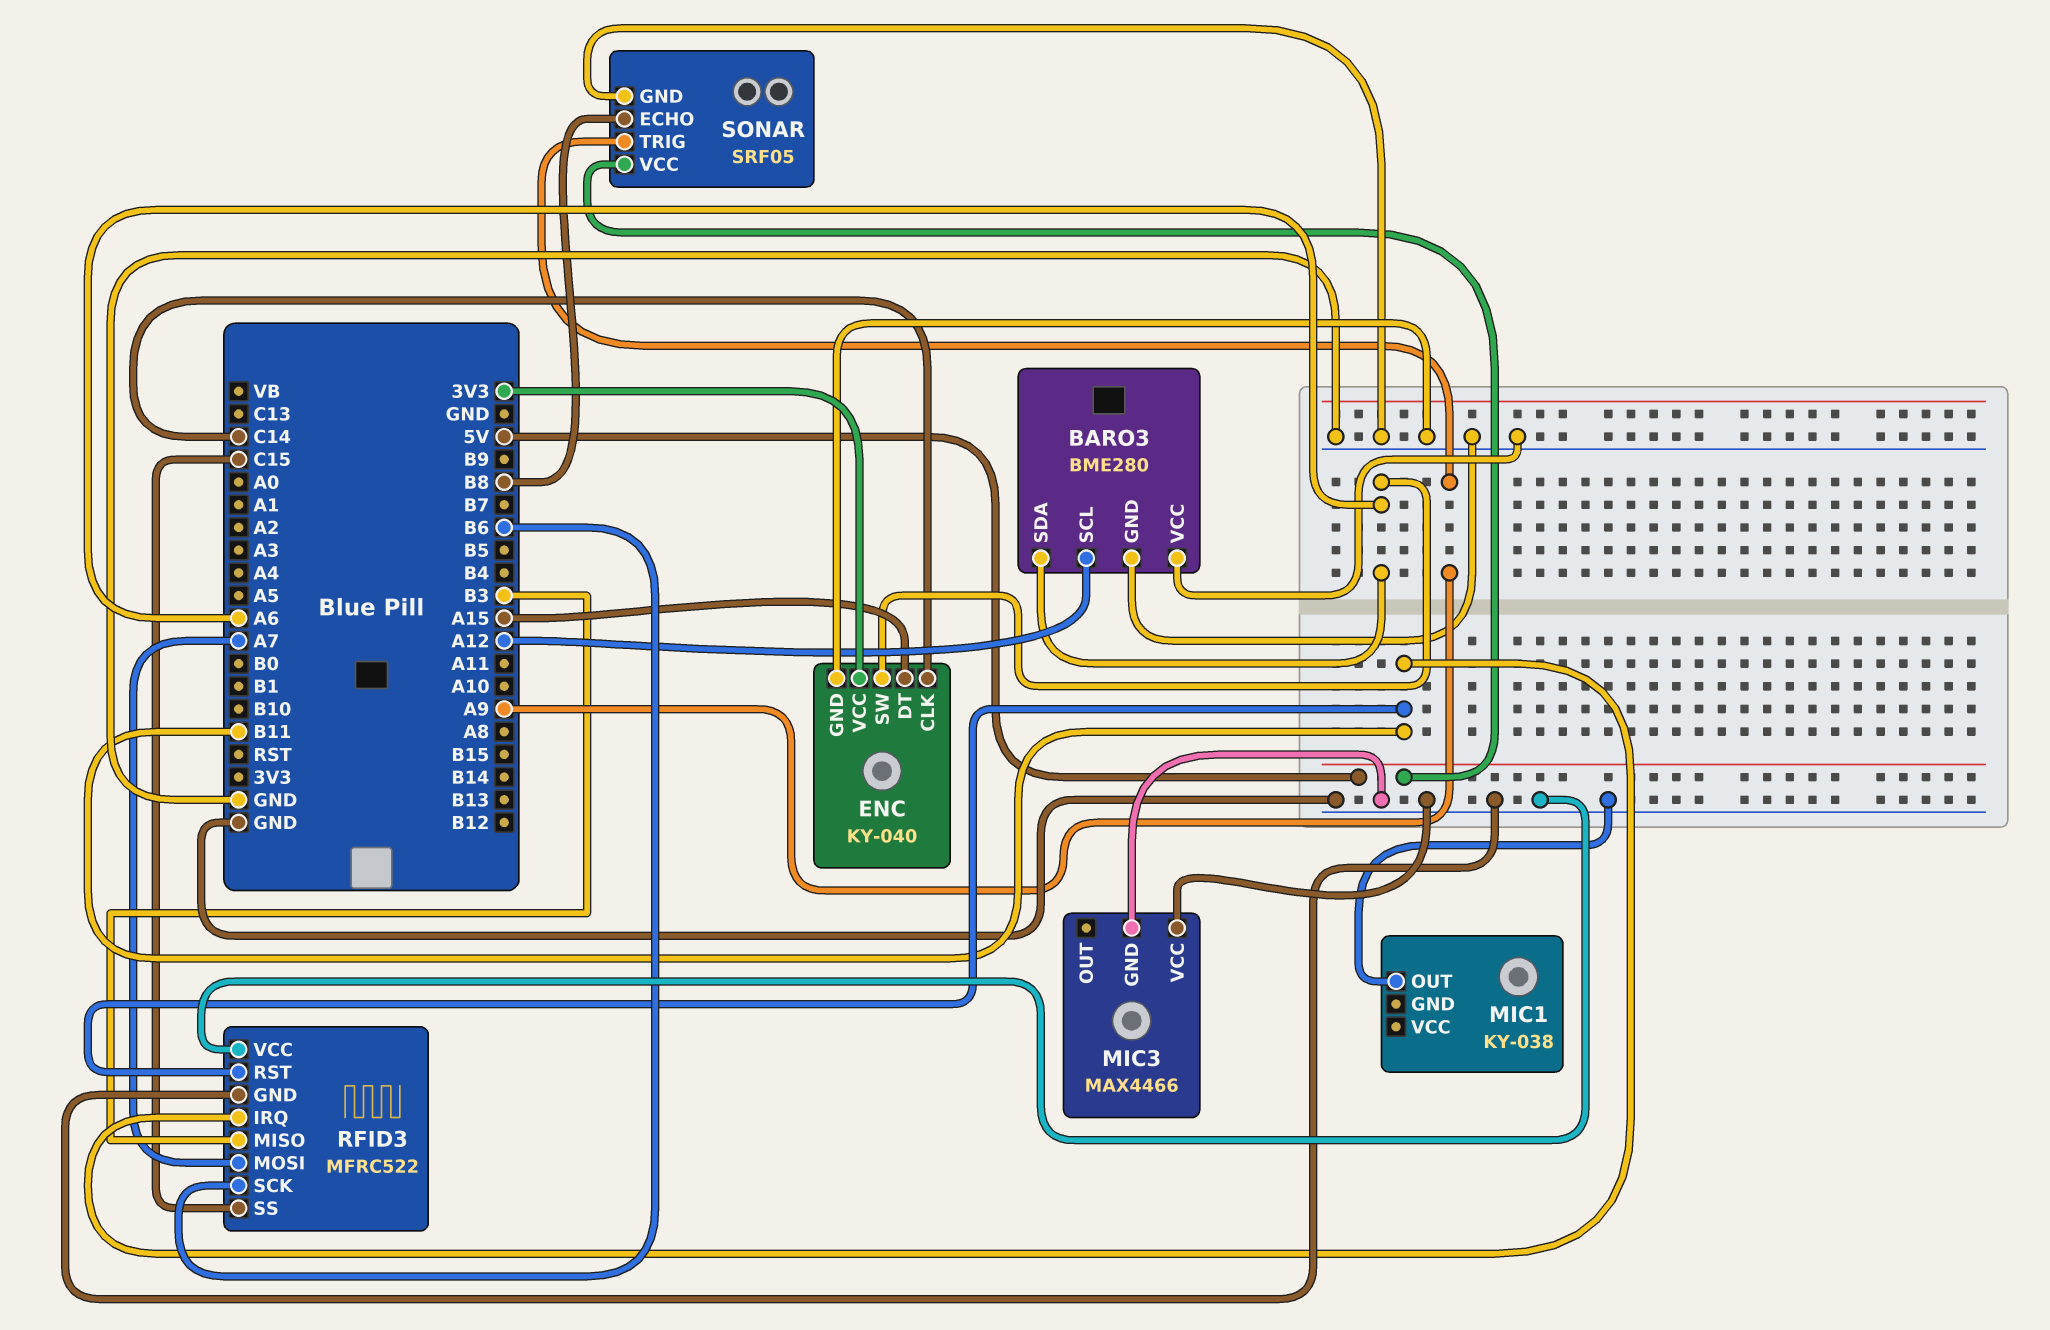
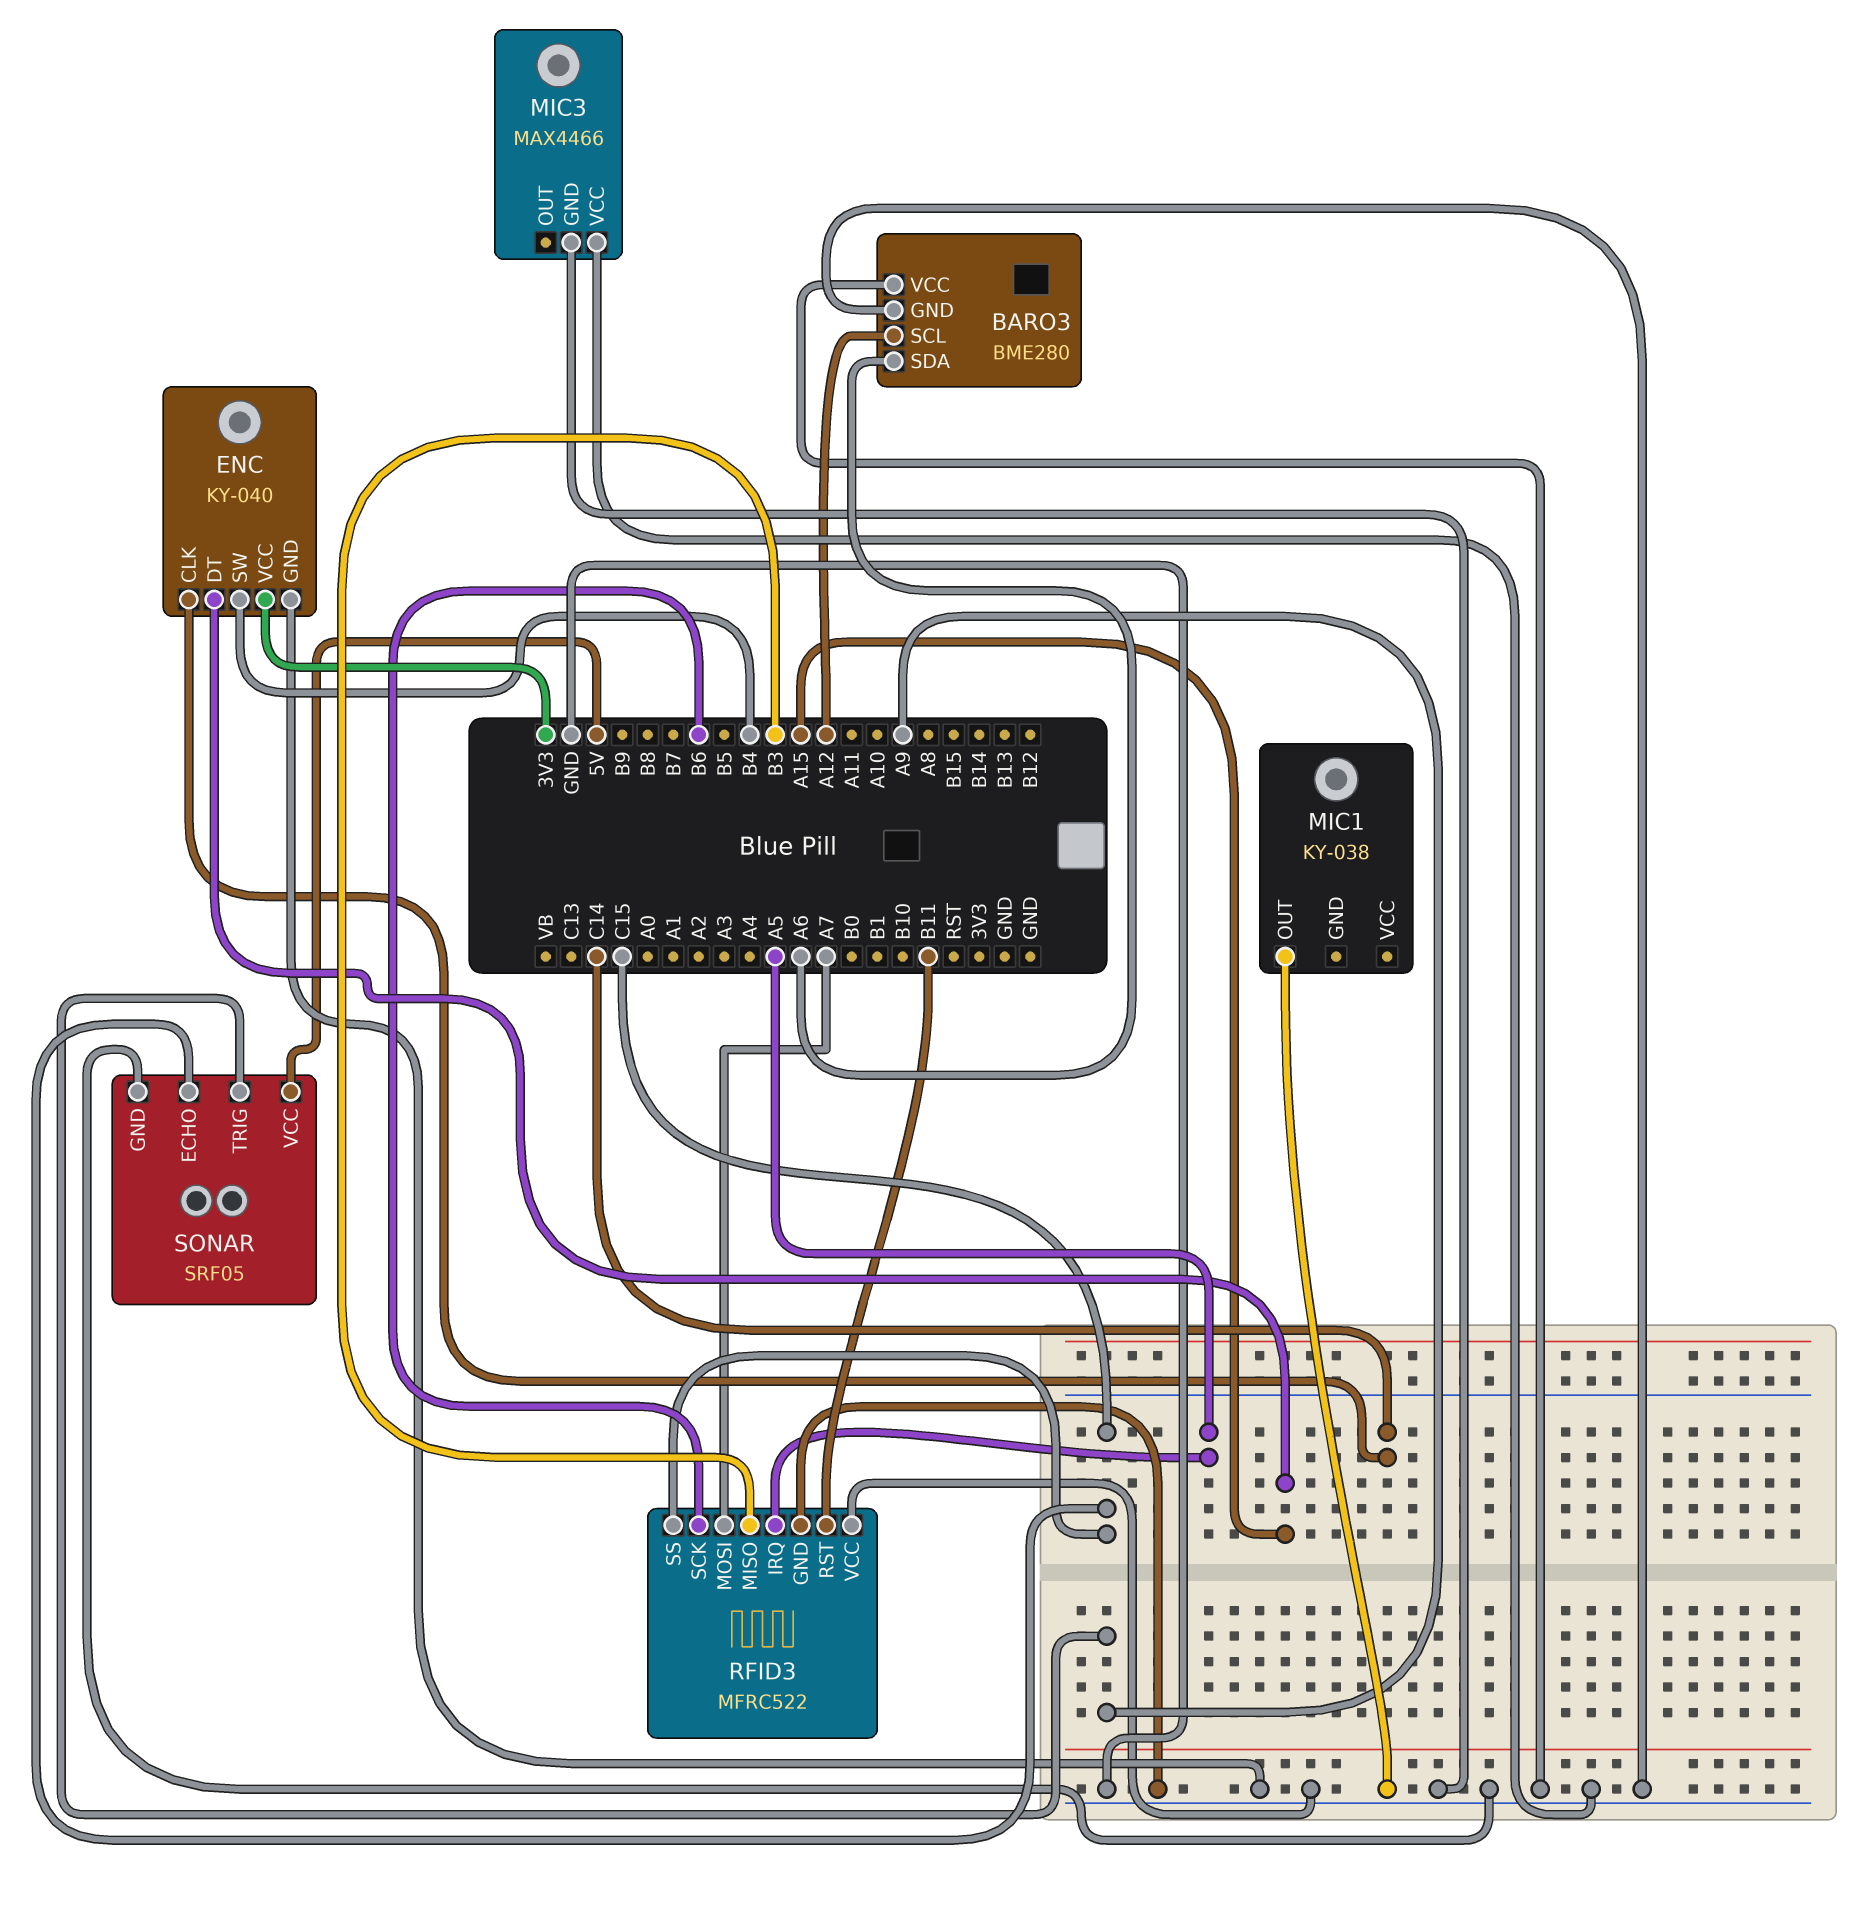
ENC pin SW: A6 -> B4
RFID3 pin IRQ: B11 -> A5
SONAR pin ECHO: B8 -> C15

